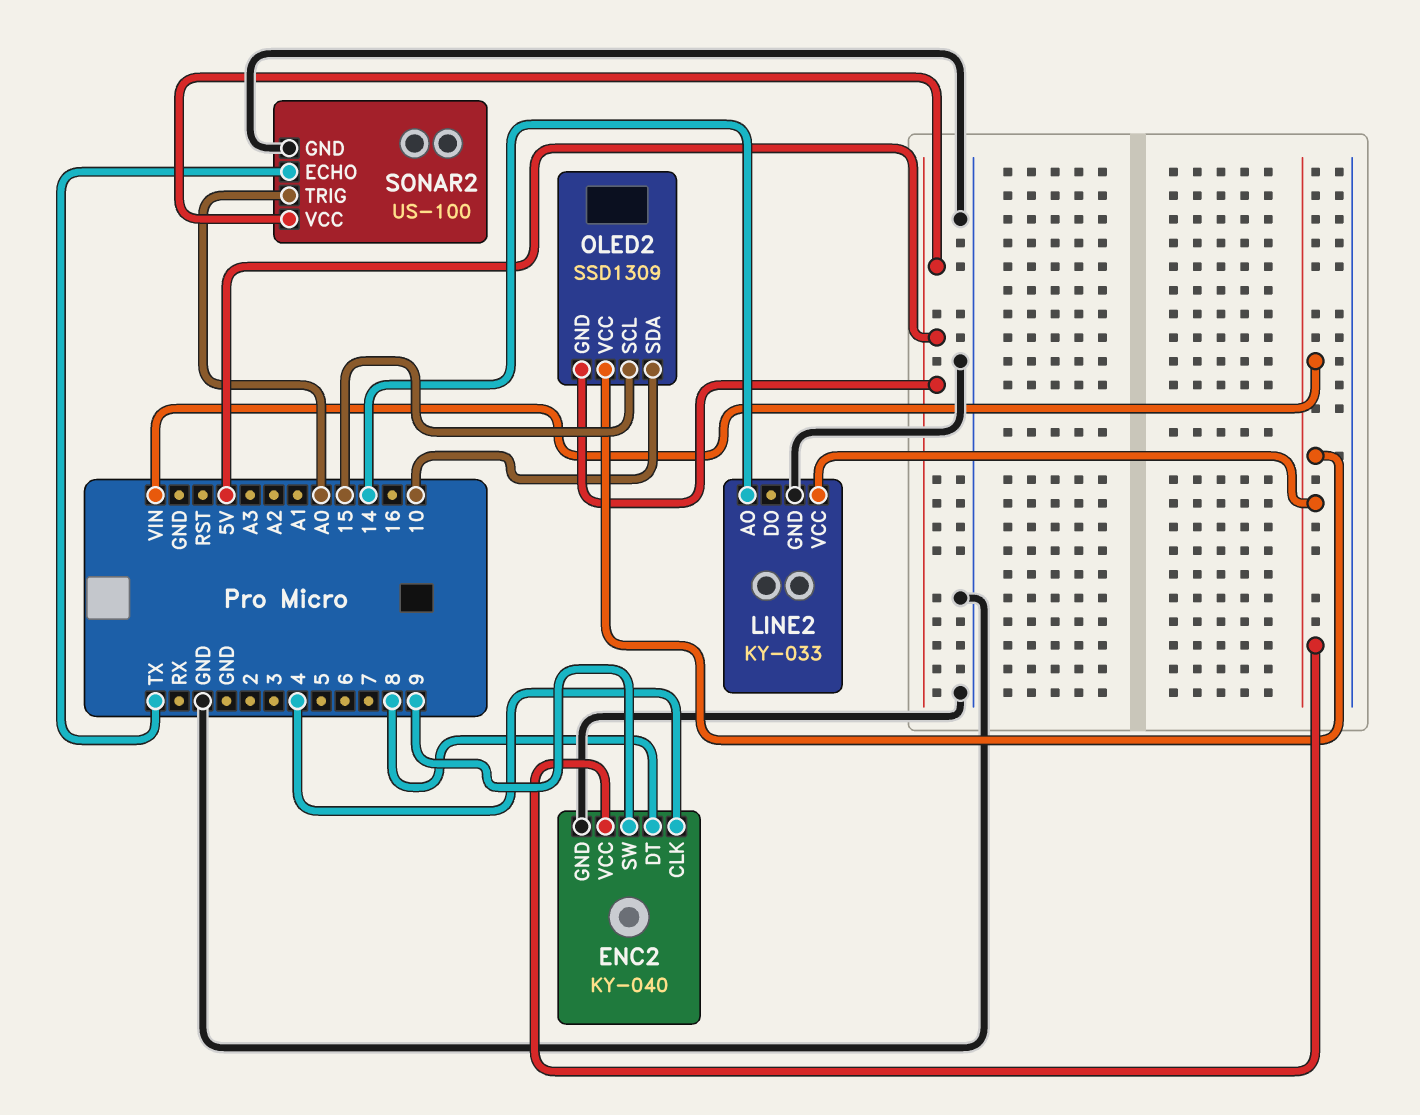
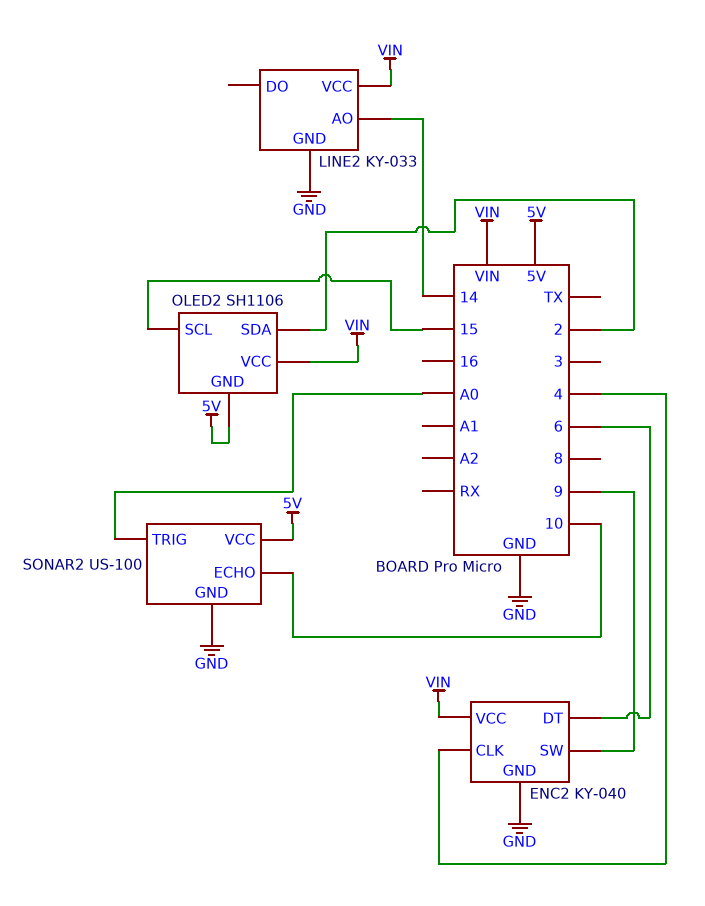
ENC2 pin DT: 8 -> 6
OLED2: SSD1309 -> SH1106
OLED2 pin SDA: 10 -> 2
SONAR2 pin ECHO: TX -> 10

